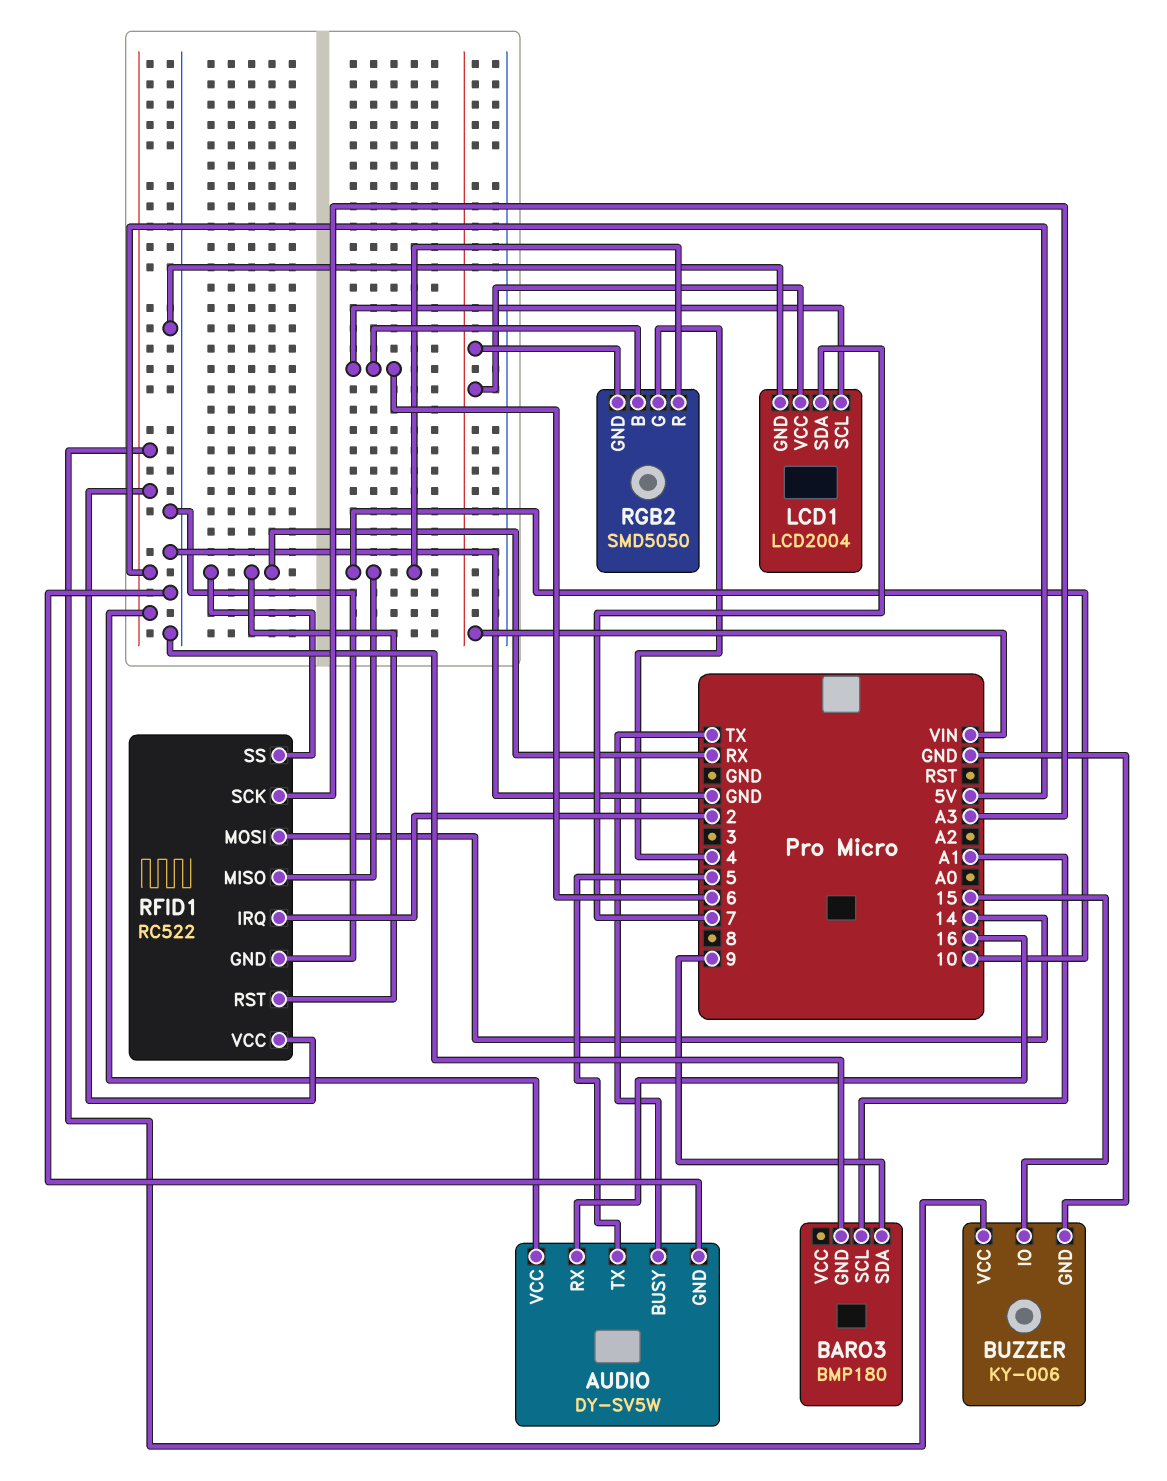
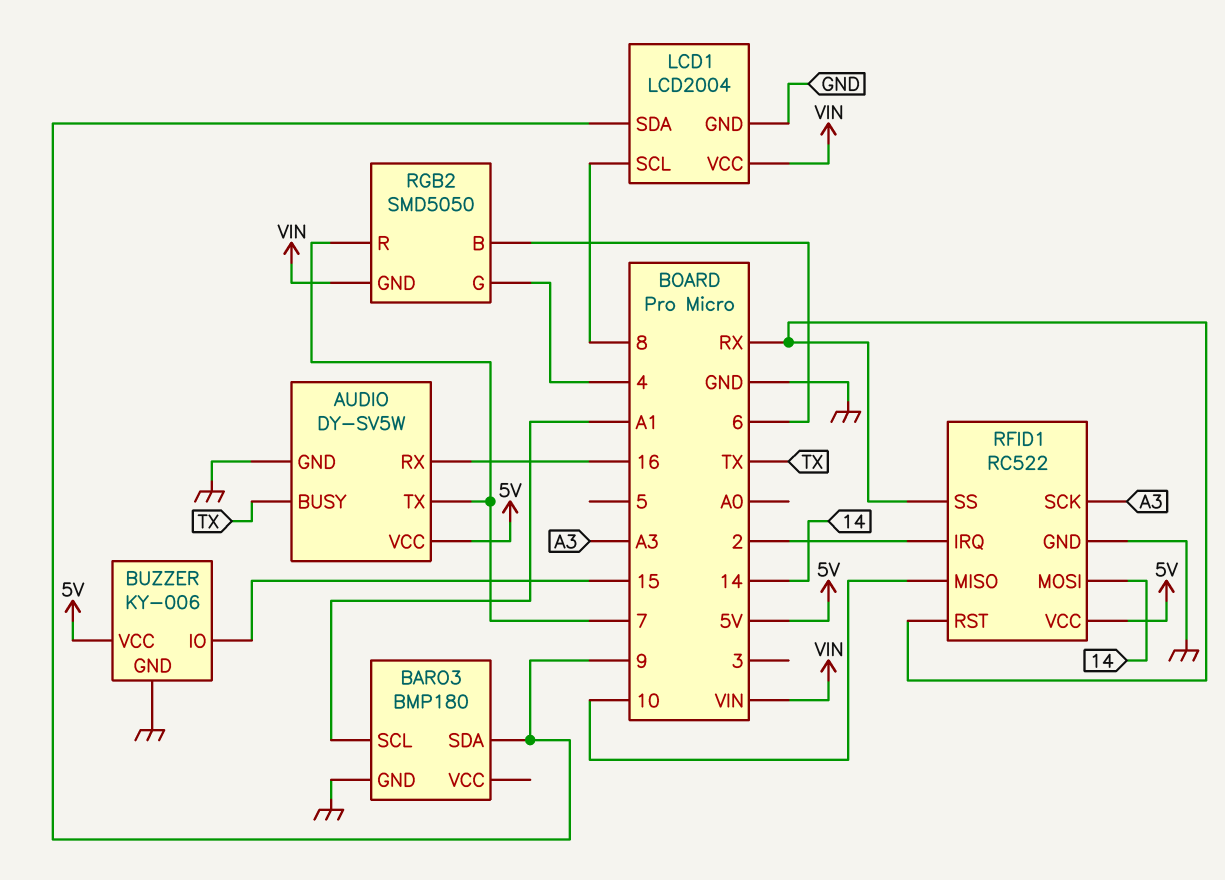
AUDIO pin TX: 5 -> 7
LCD1 pin SCL: 6 -> 8
LCD1 pin SDA: 7 -> 9
RGB2 pin R: 10 -> 7

